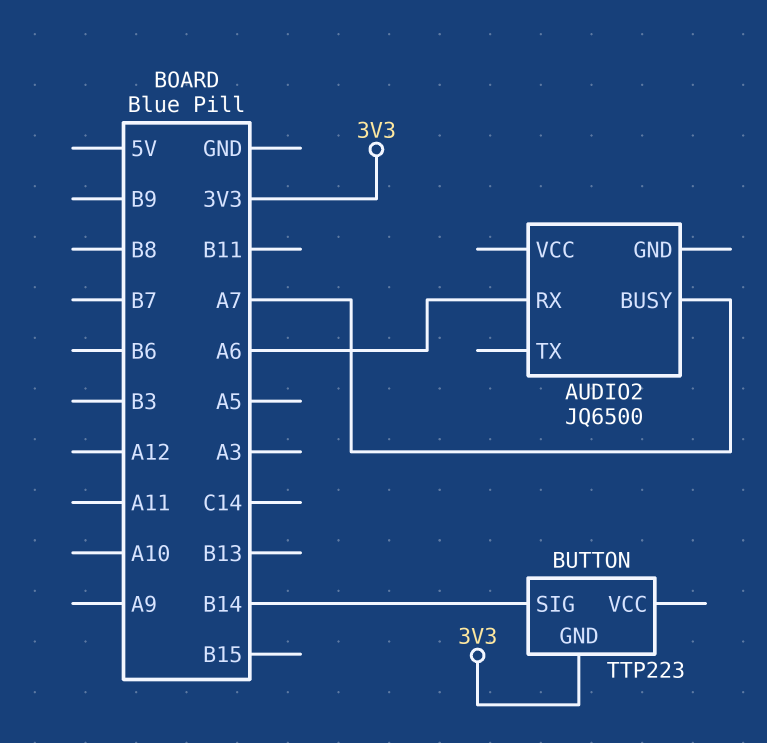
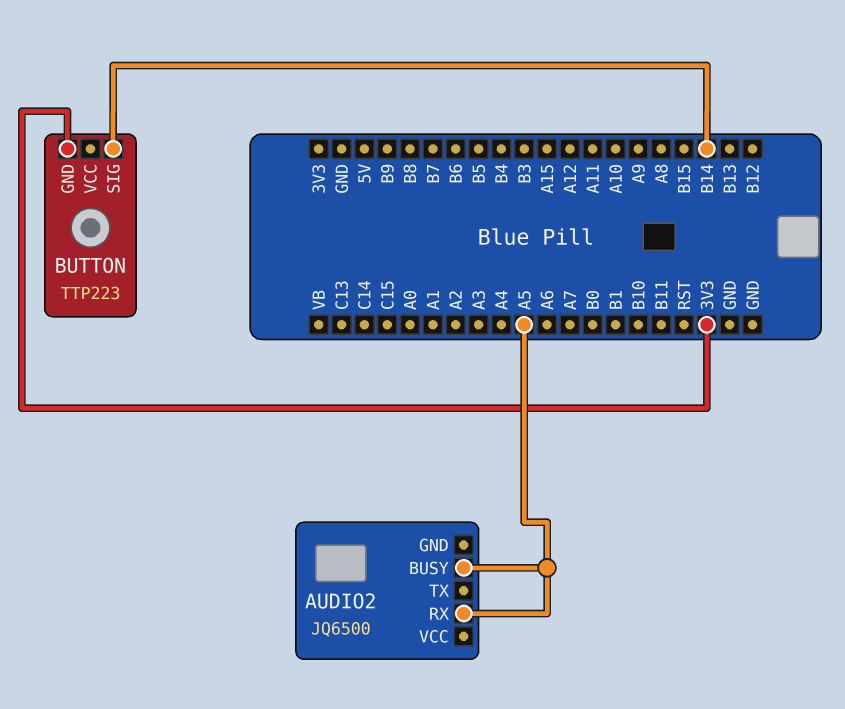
AUDIO2 pin BUSY: A7 -> A5
AUDIO2 pin RX: A6 -> A5

